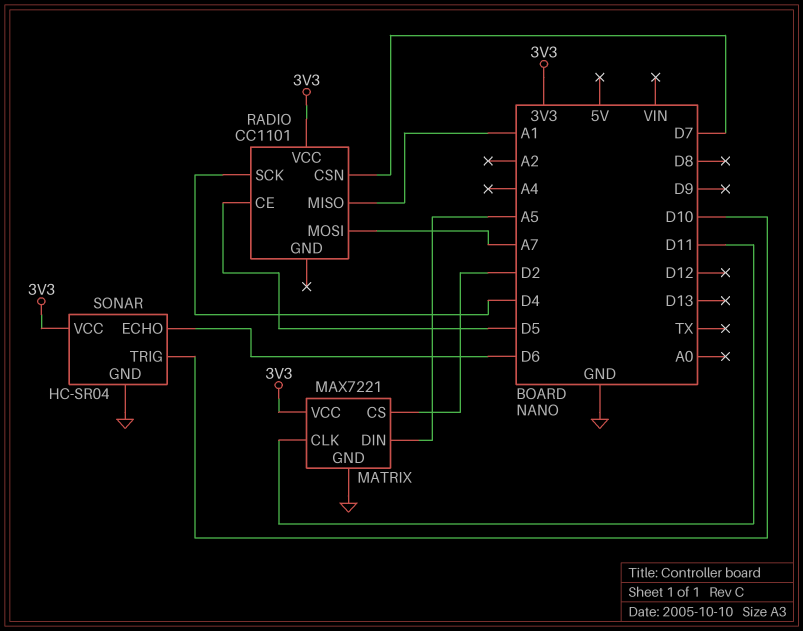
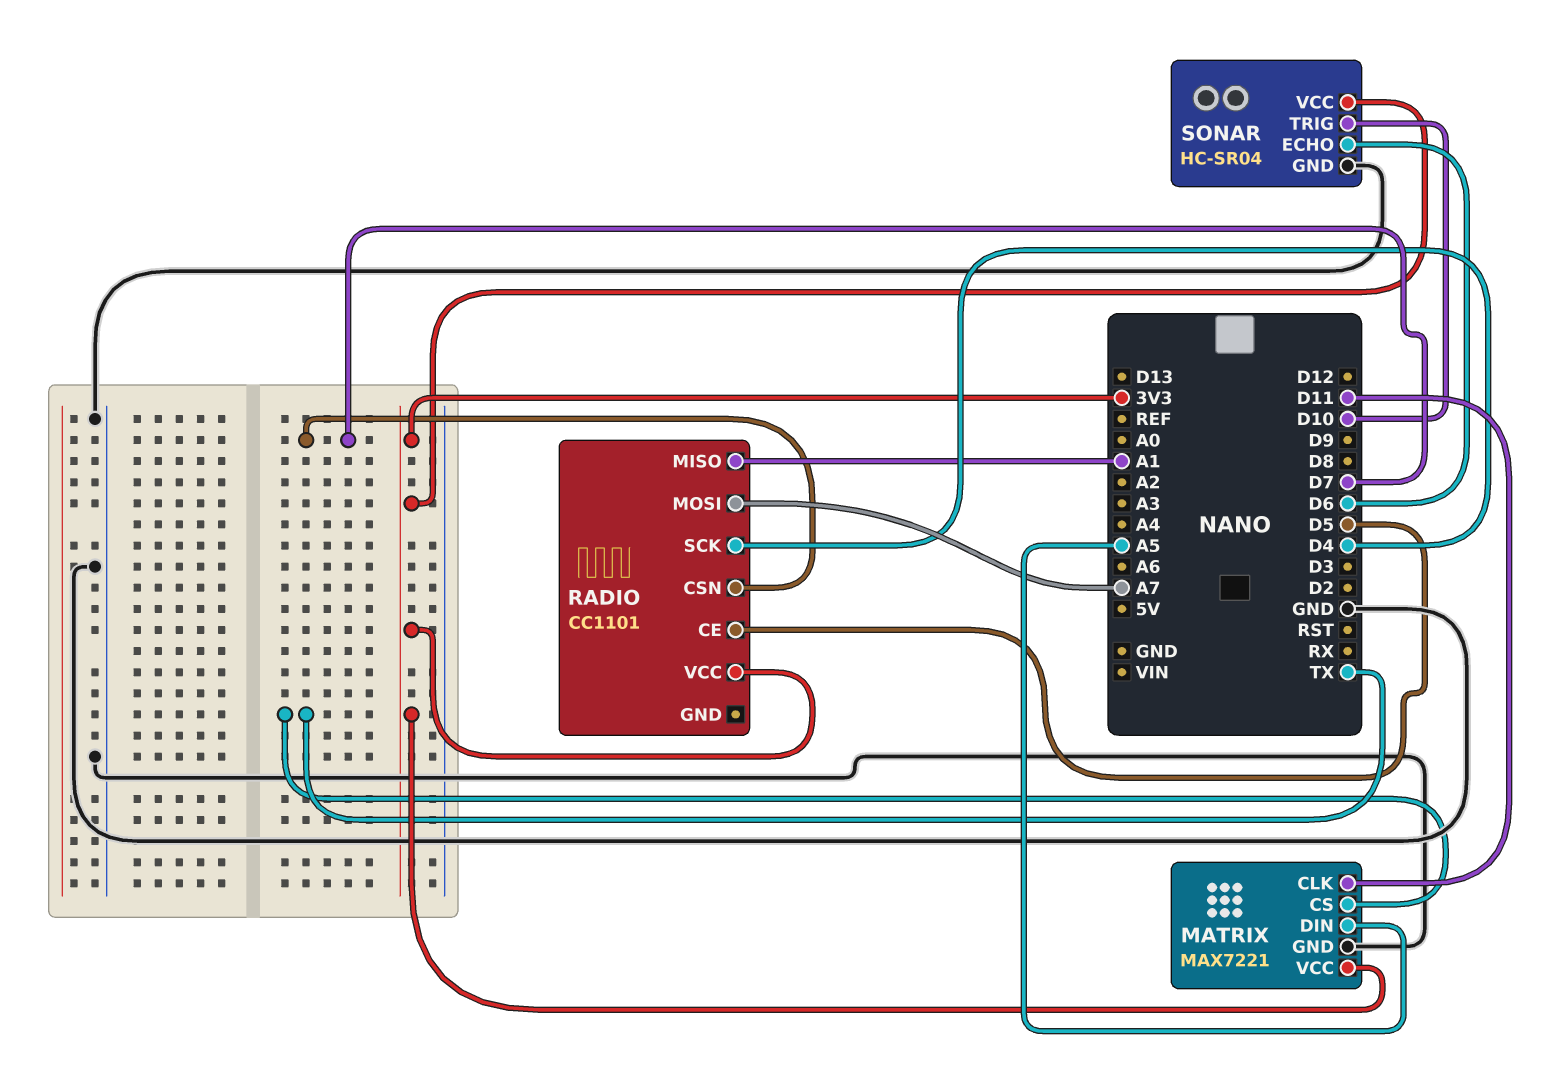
MATRIX pin CS: D2 -> TX

